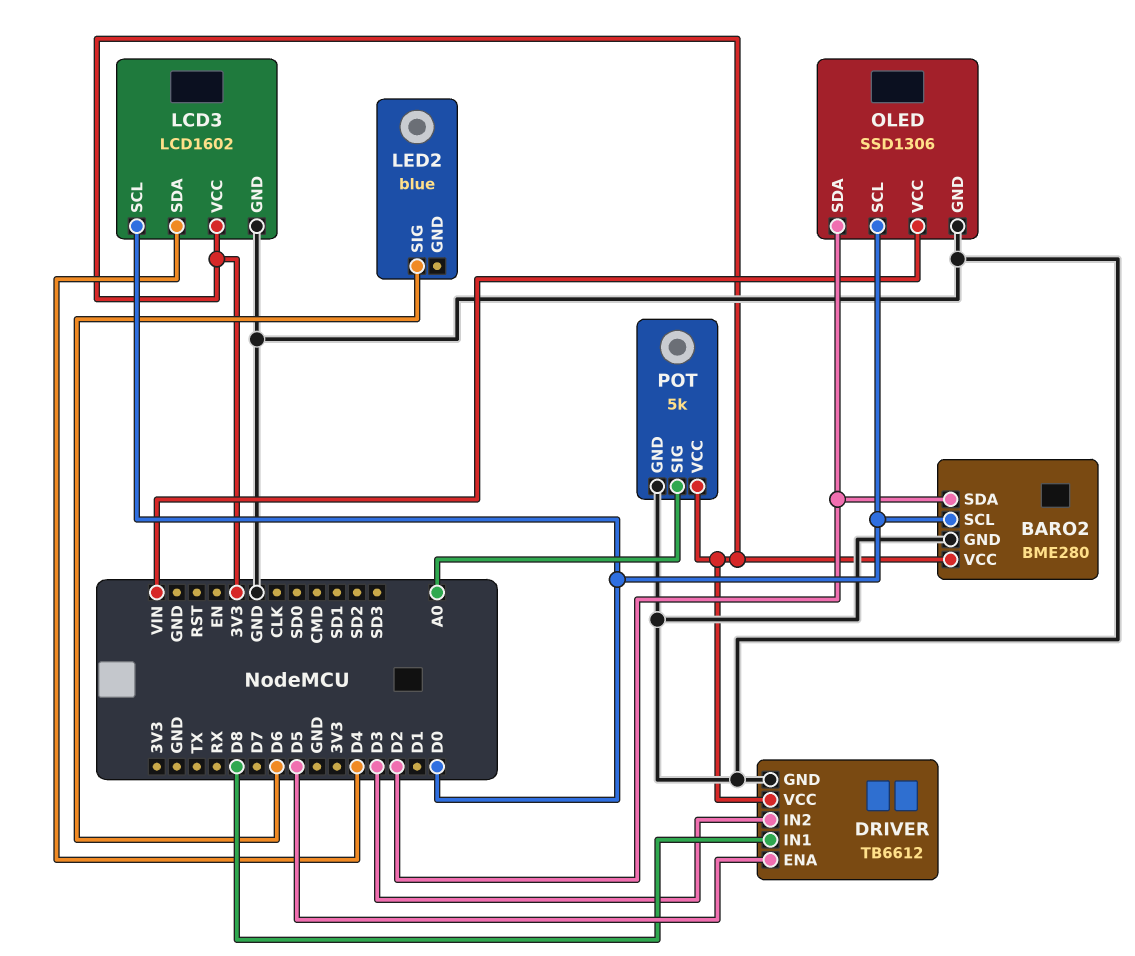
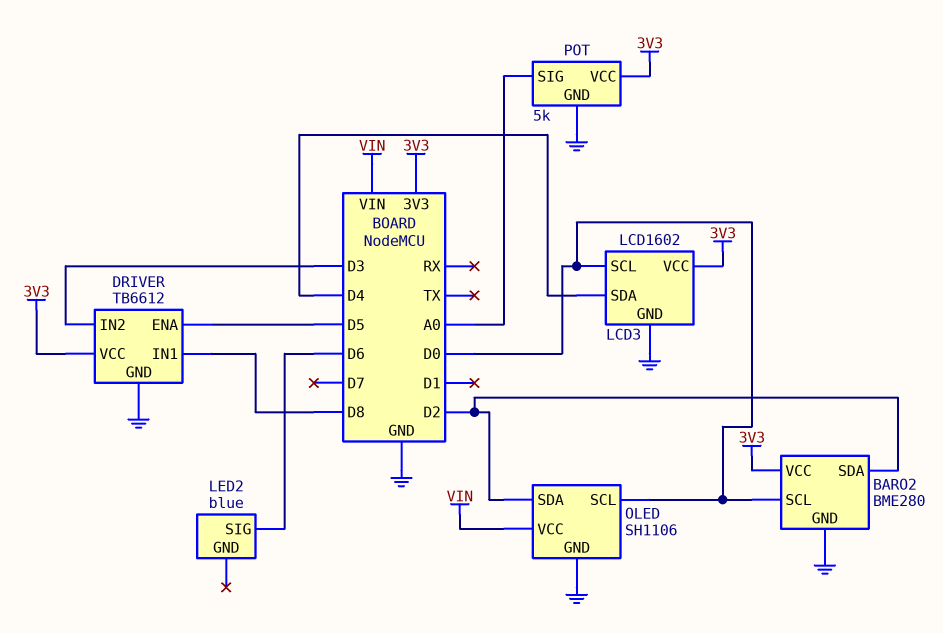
OLED: SSD1306 -> SH1106

